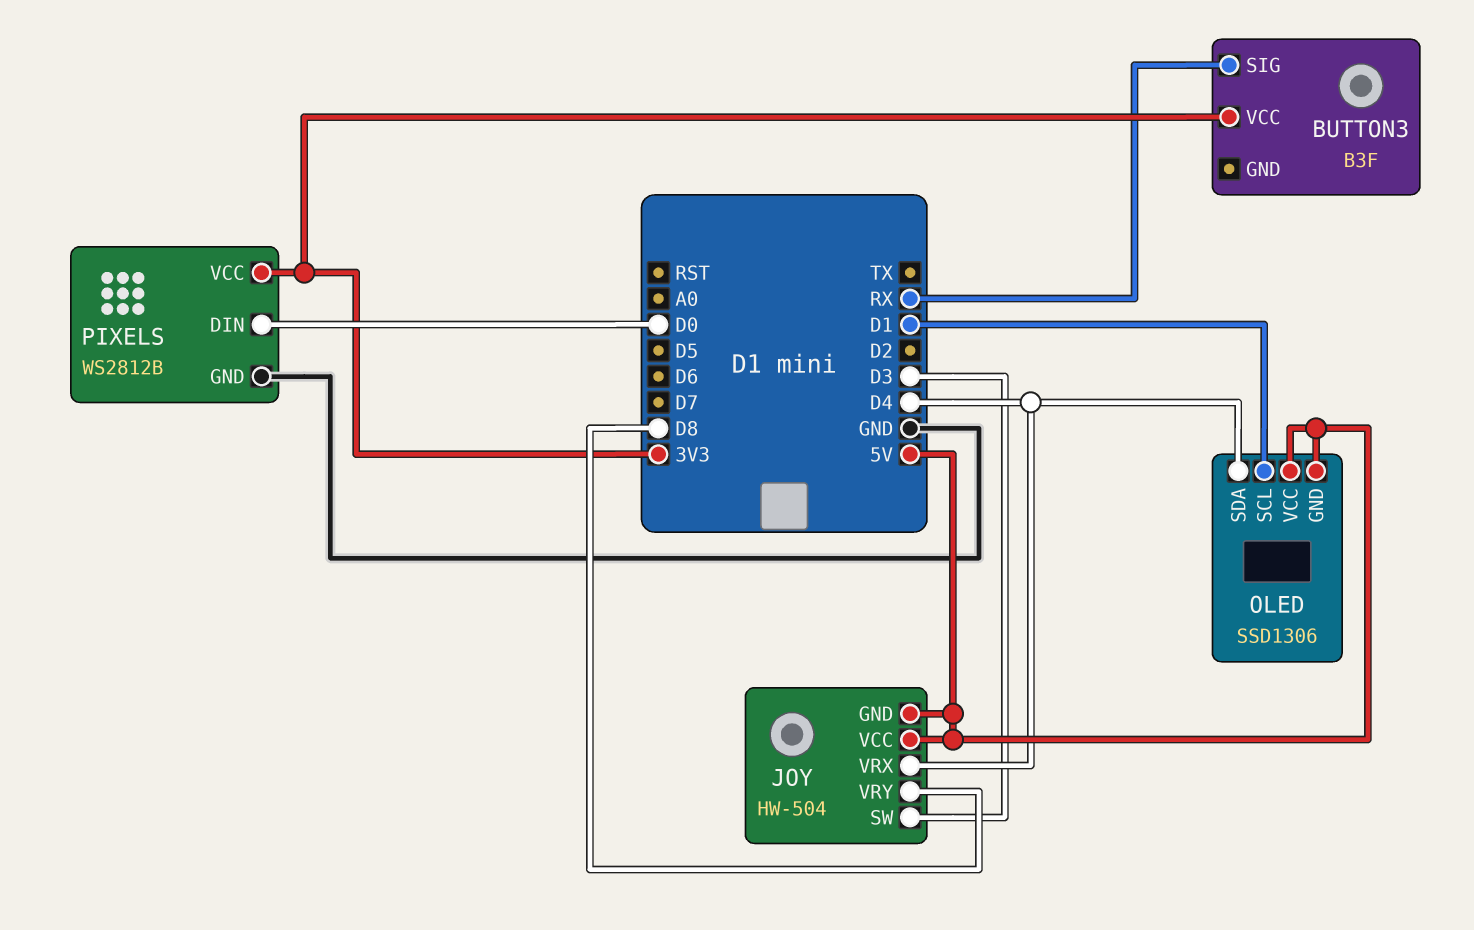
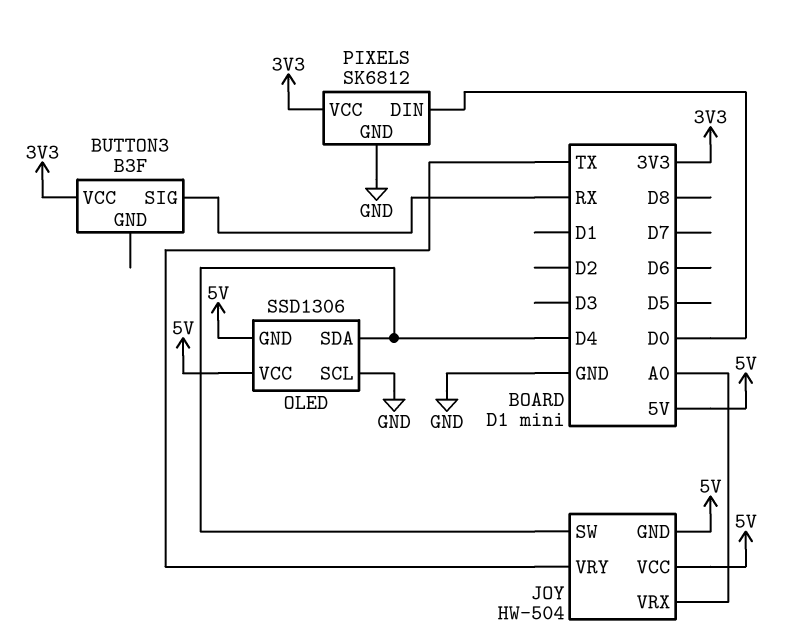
JOY pin SW: D3 -> D4
JOY pin VRX: D4 -> A0
JOY pin VRY: D8 -> TX
OLED pin SCL: D1 -> GND
PIXELS: WS2812B -> SK6812

